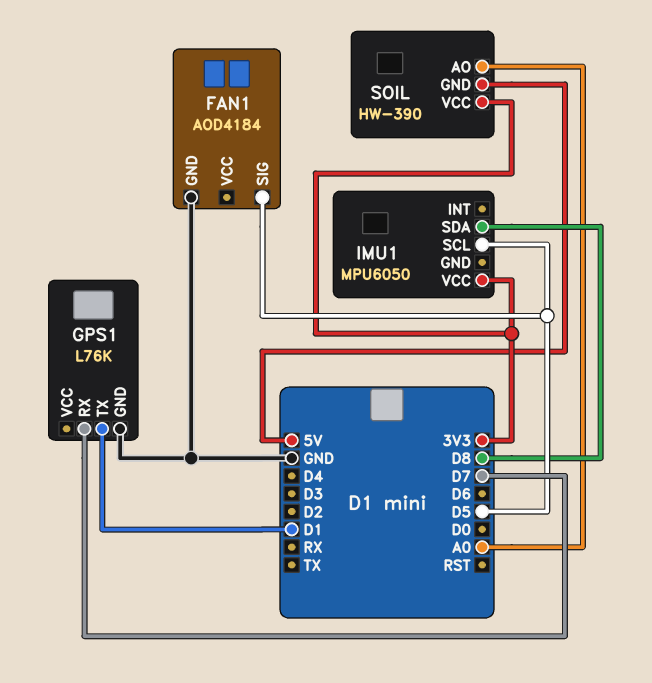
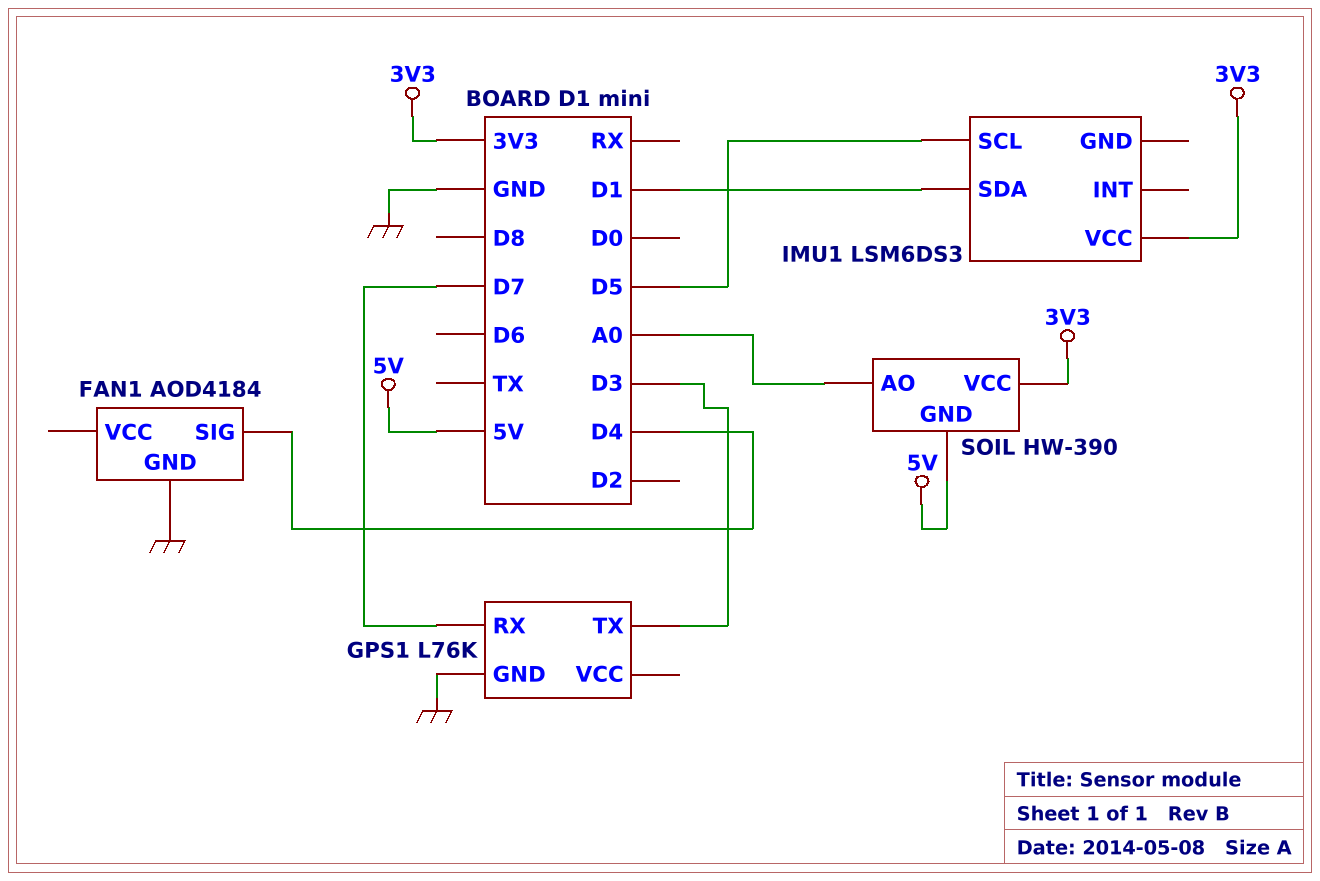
FAN1 pin SIG: D5 -> D4
GPS1 pin TX: D1 -> D3
IMU1: MPU6050 -> LSM6DS3
IMU1 pin SDA: D8 -> D1

